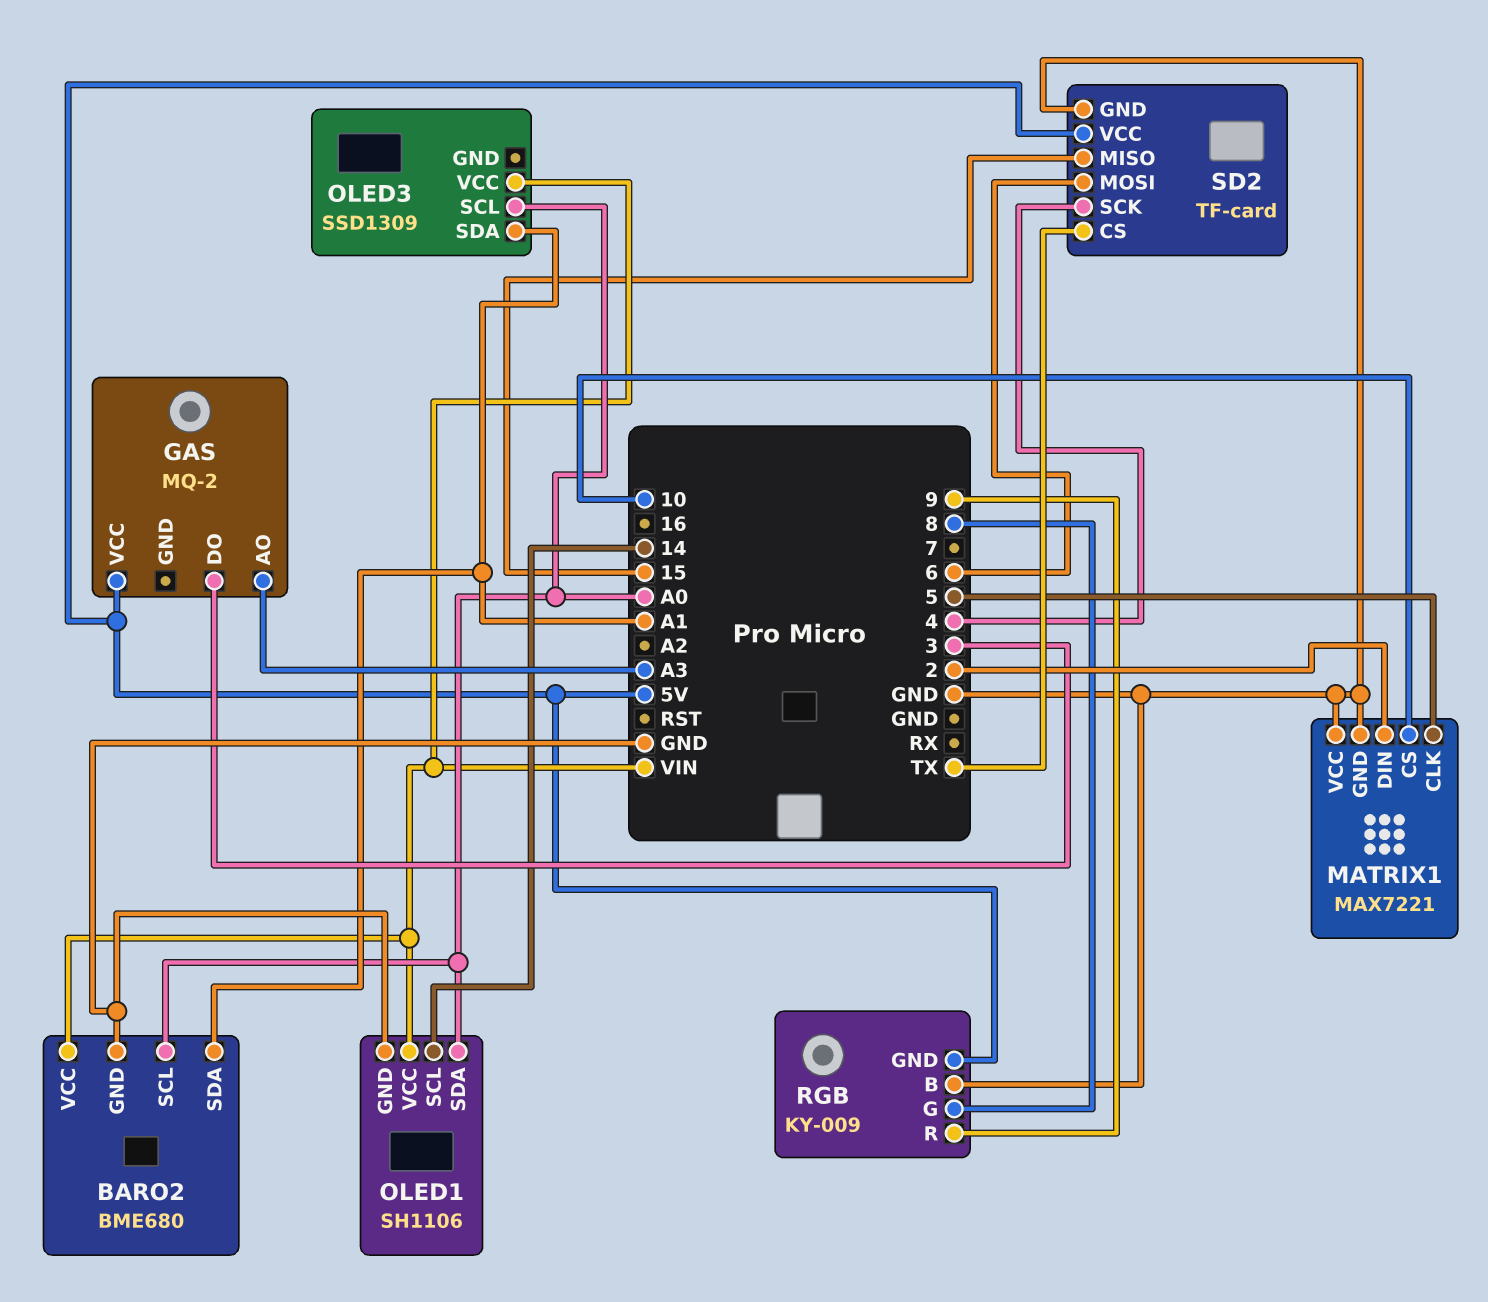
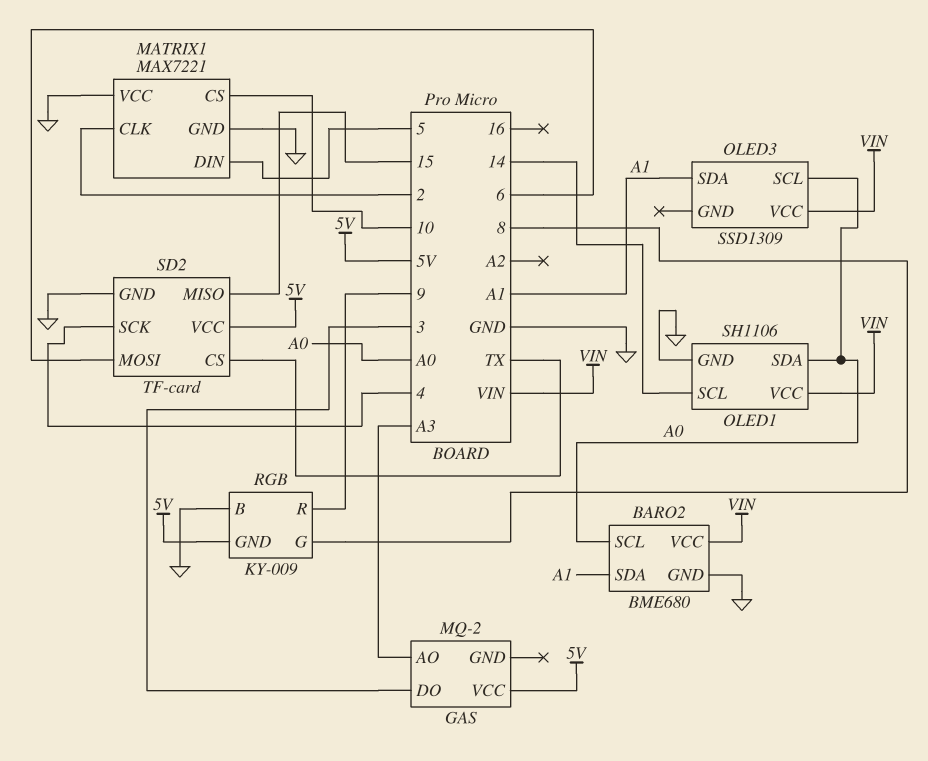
MATRIX1 pin CLK: 5 -> 2
MATRIX1 pin DIN: 2 -> 5

